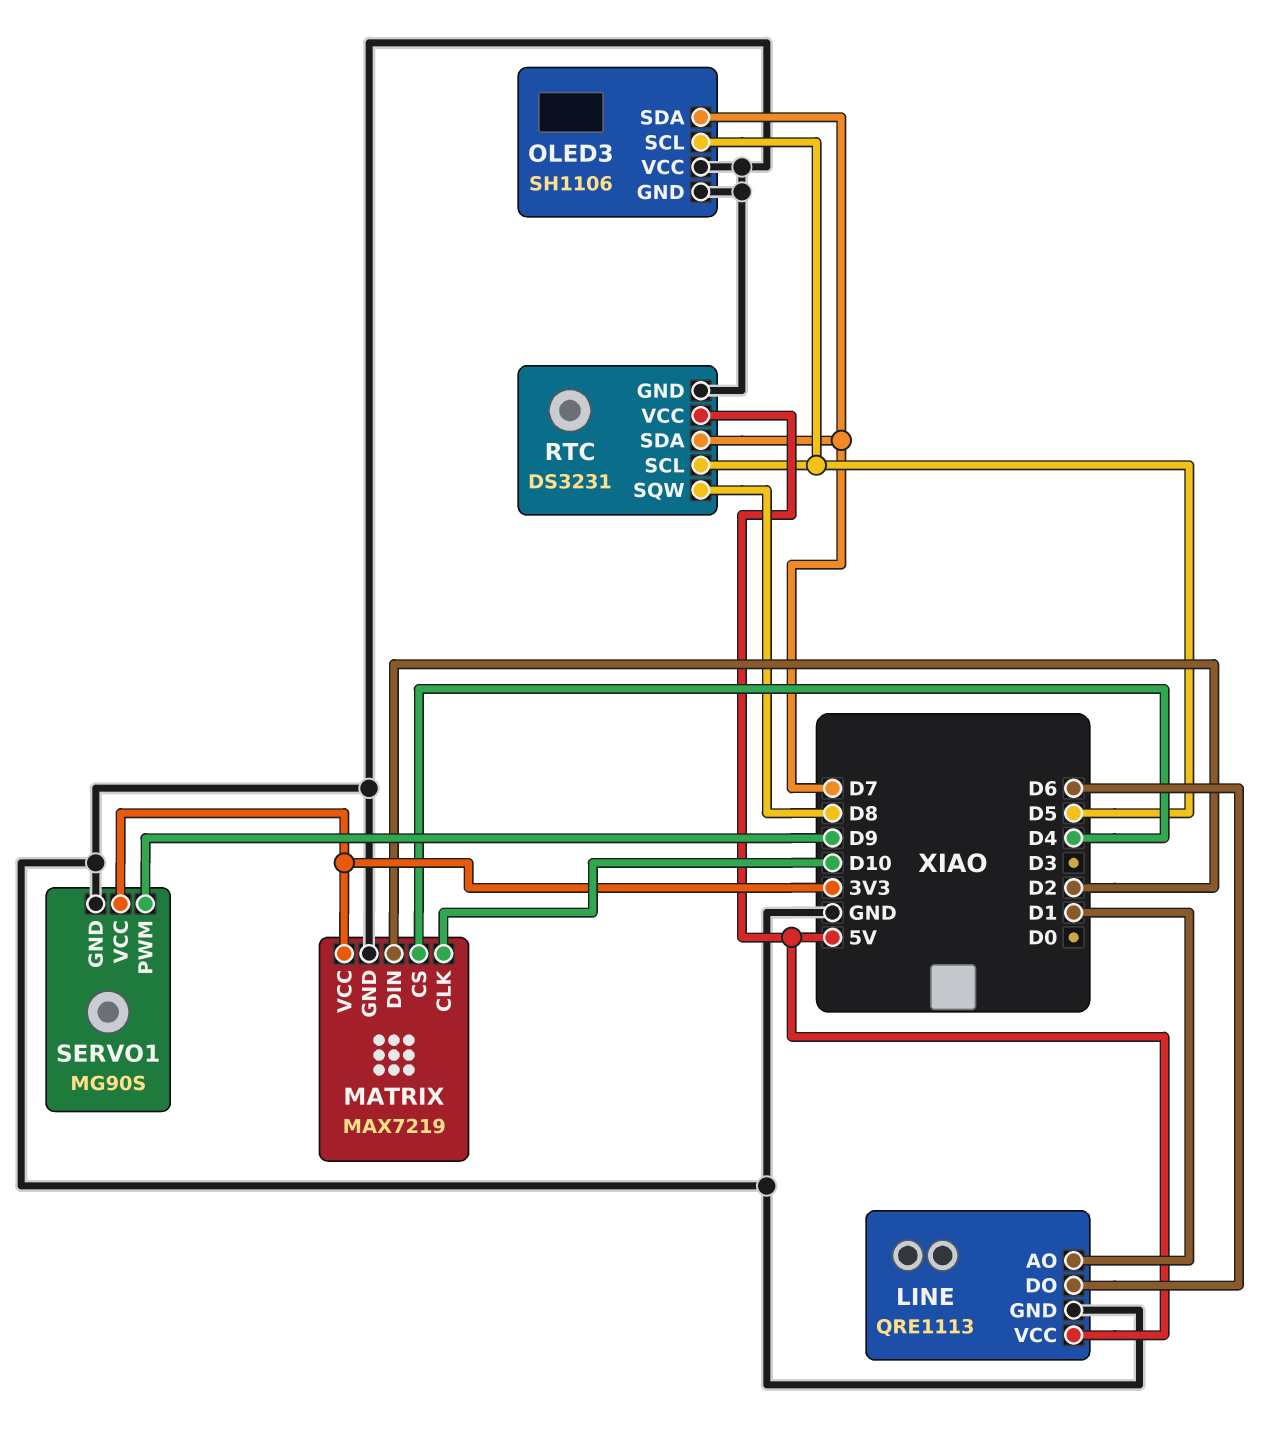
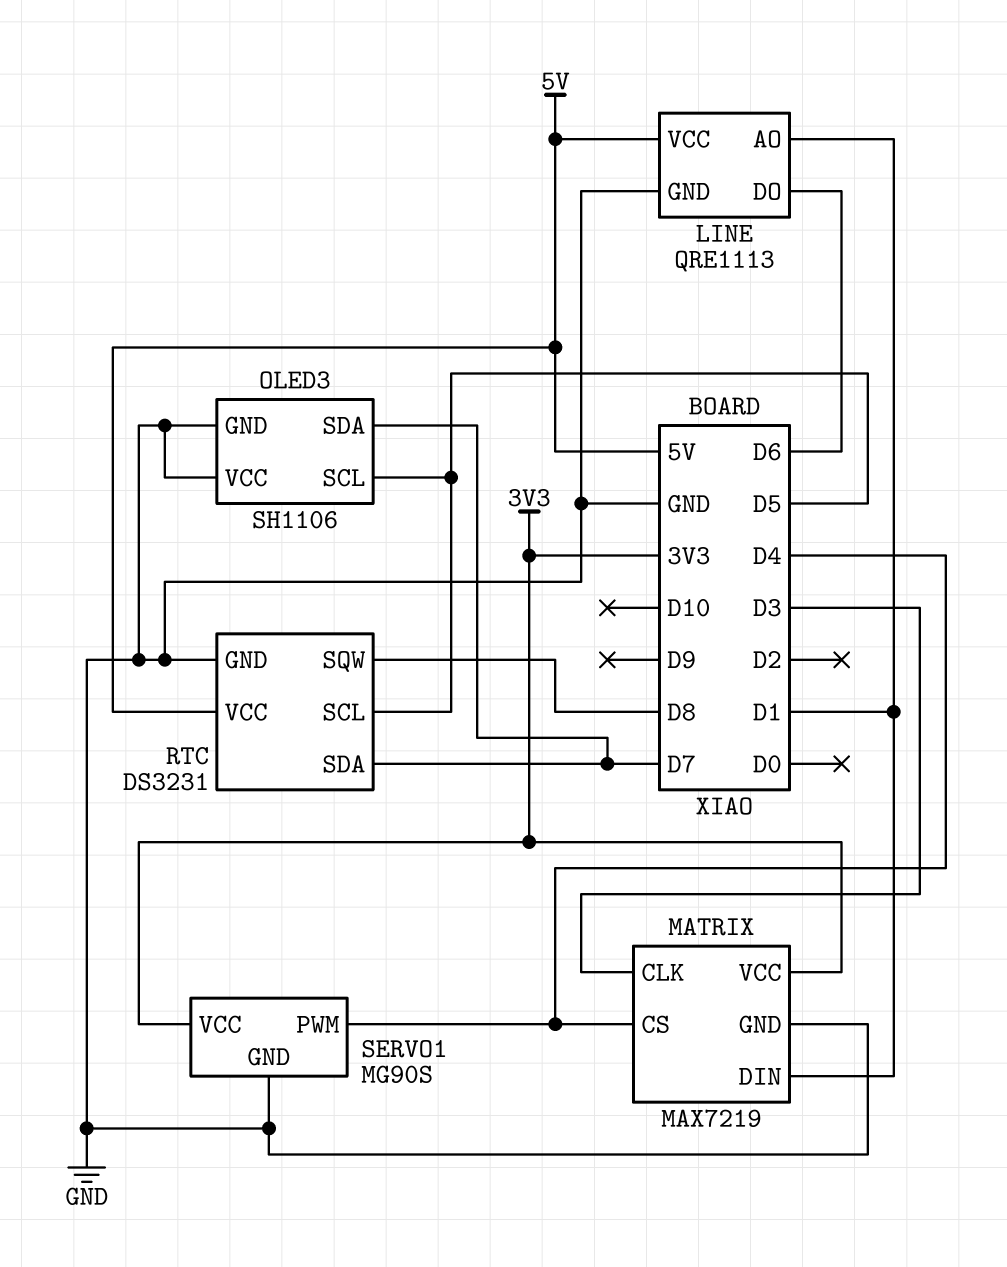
MATRIX pin CLK: D10 -> D3
MATRIX pin DIN: D2 -> D1
SERVO1 pin PWM: D9 -> D4

